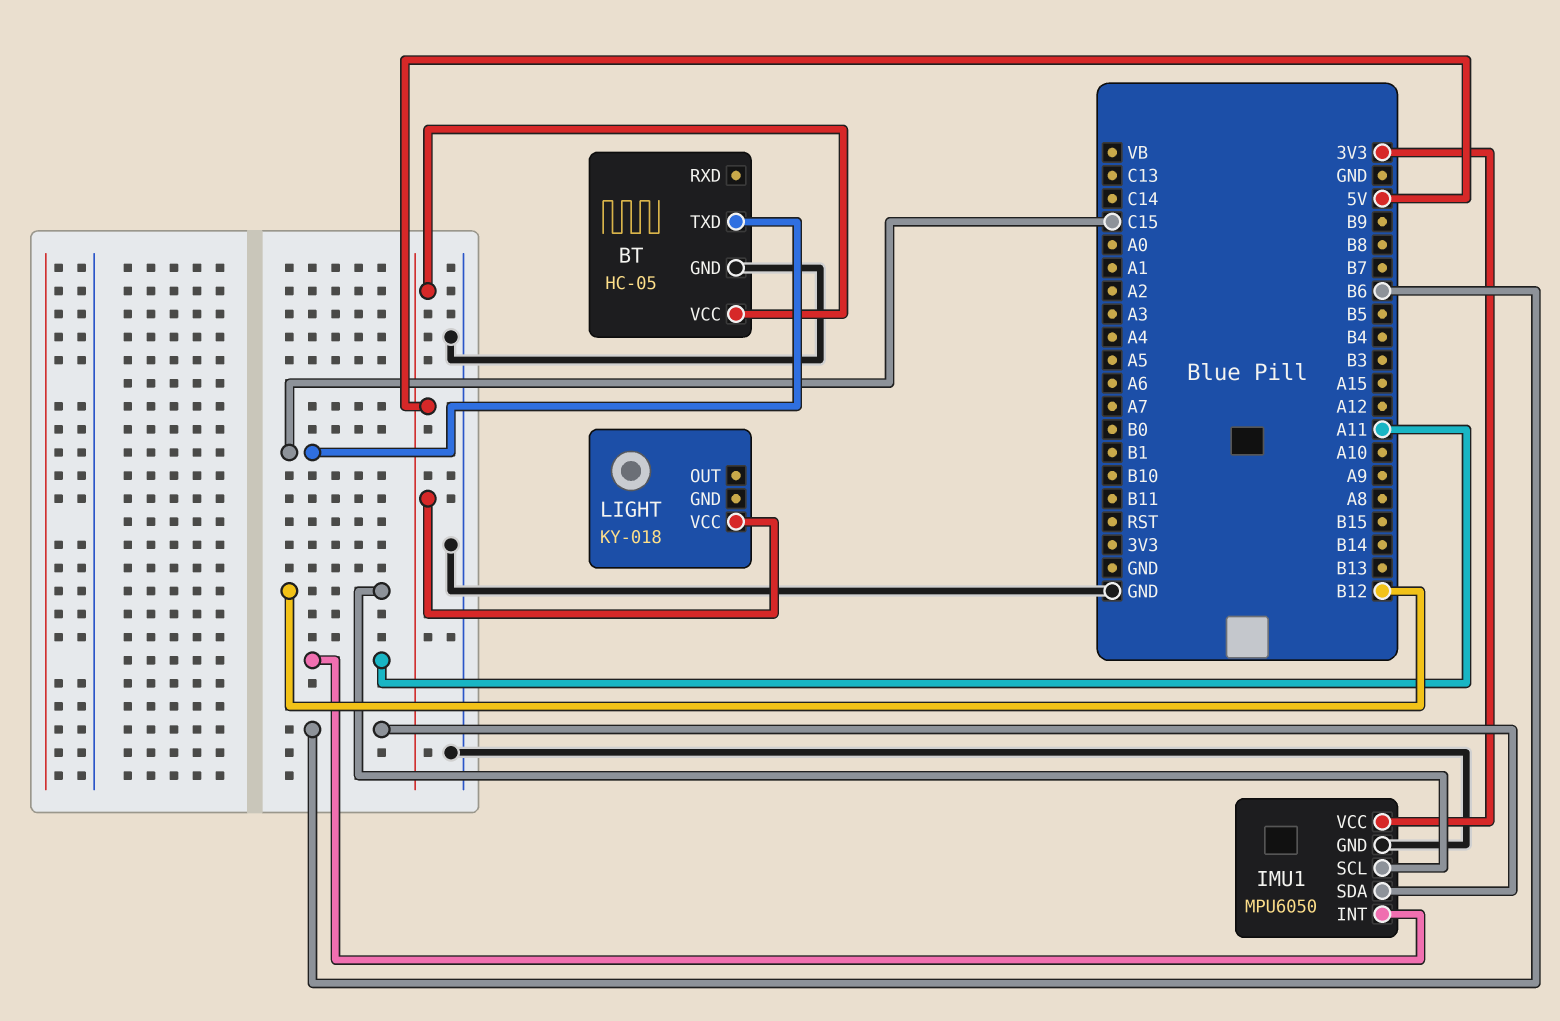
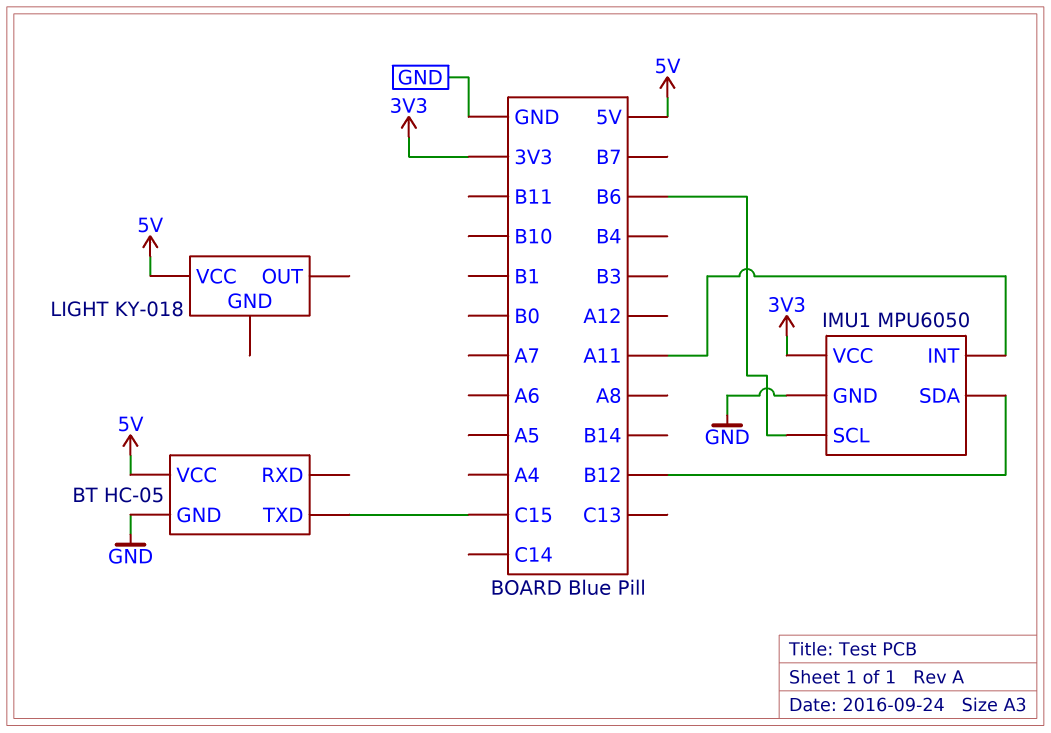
IMU1 pin SCL: B12 -> B6
IMU1 pin SDA: B6 -> B12

